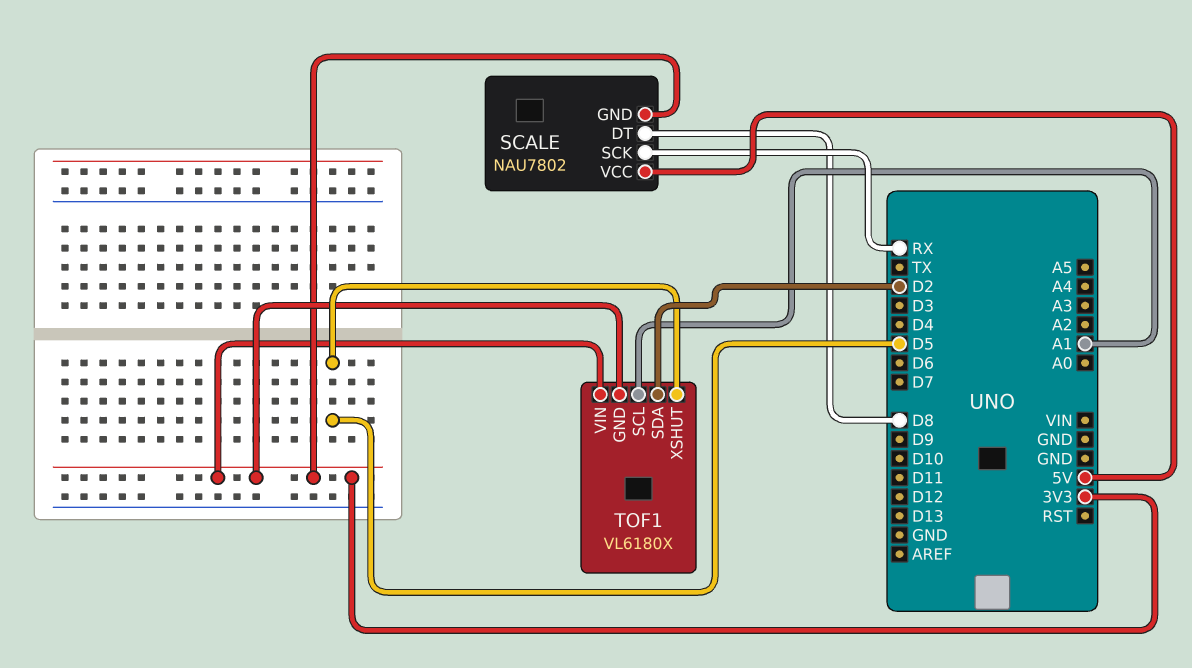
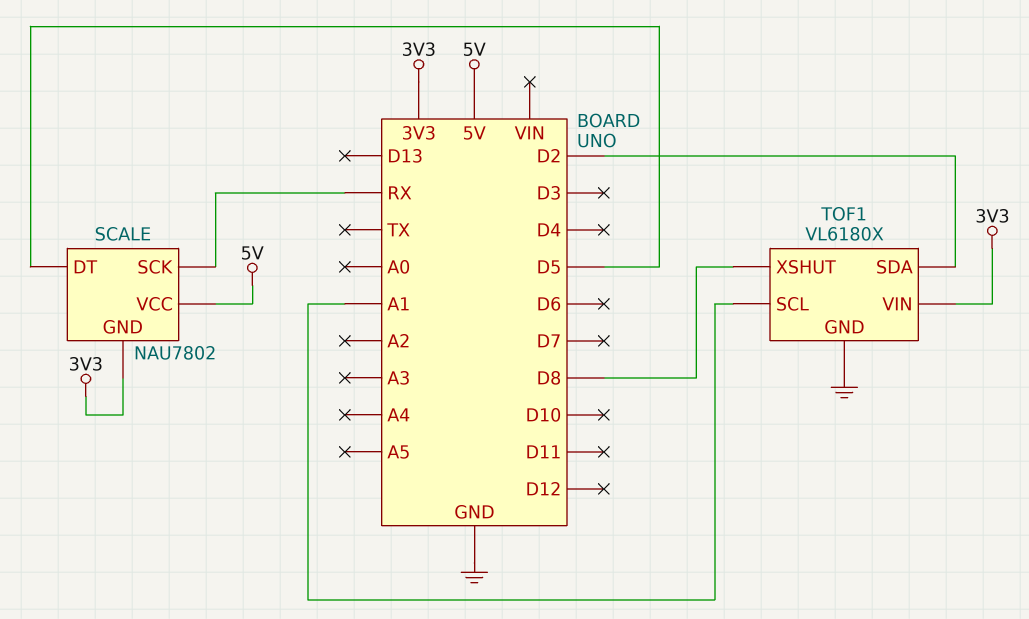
SCALE pin DT: D8 -> D5
TOF1 pin GND: 3V3 -> GND
TOF1 pin XSHUT: D5 -> D8

